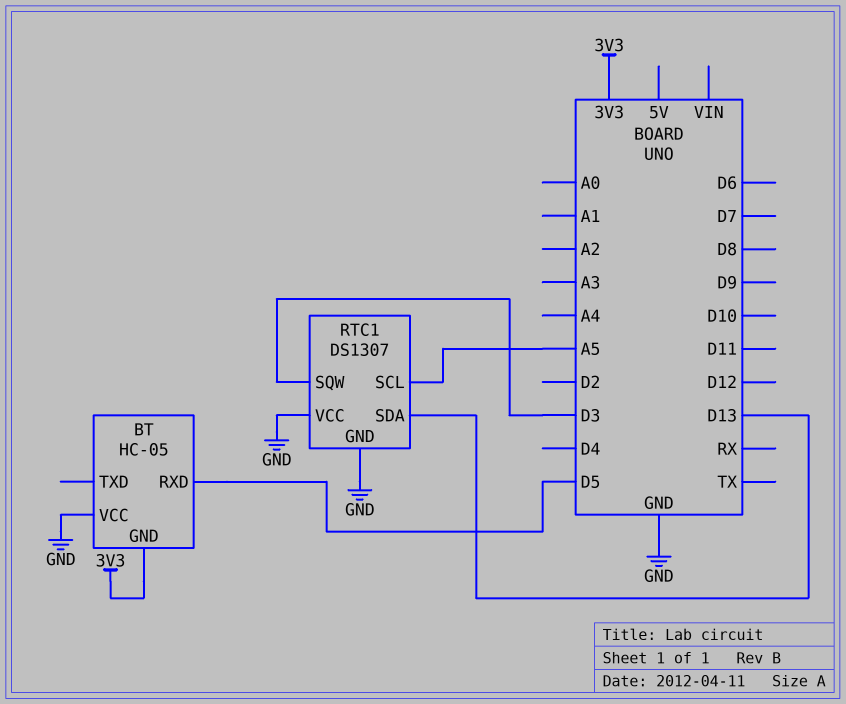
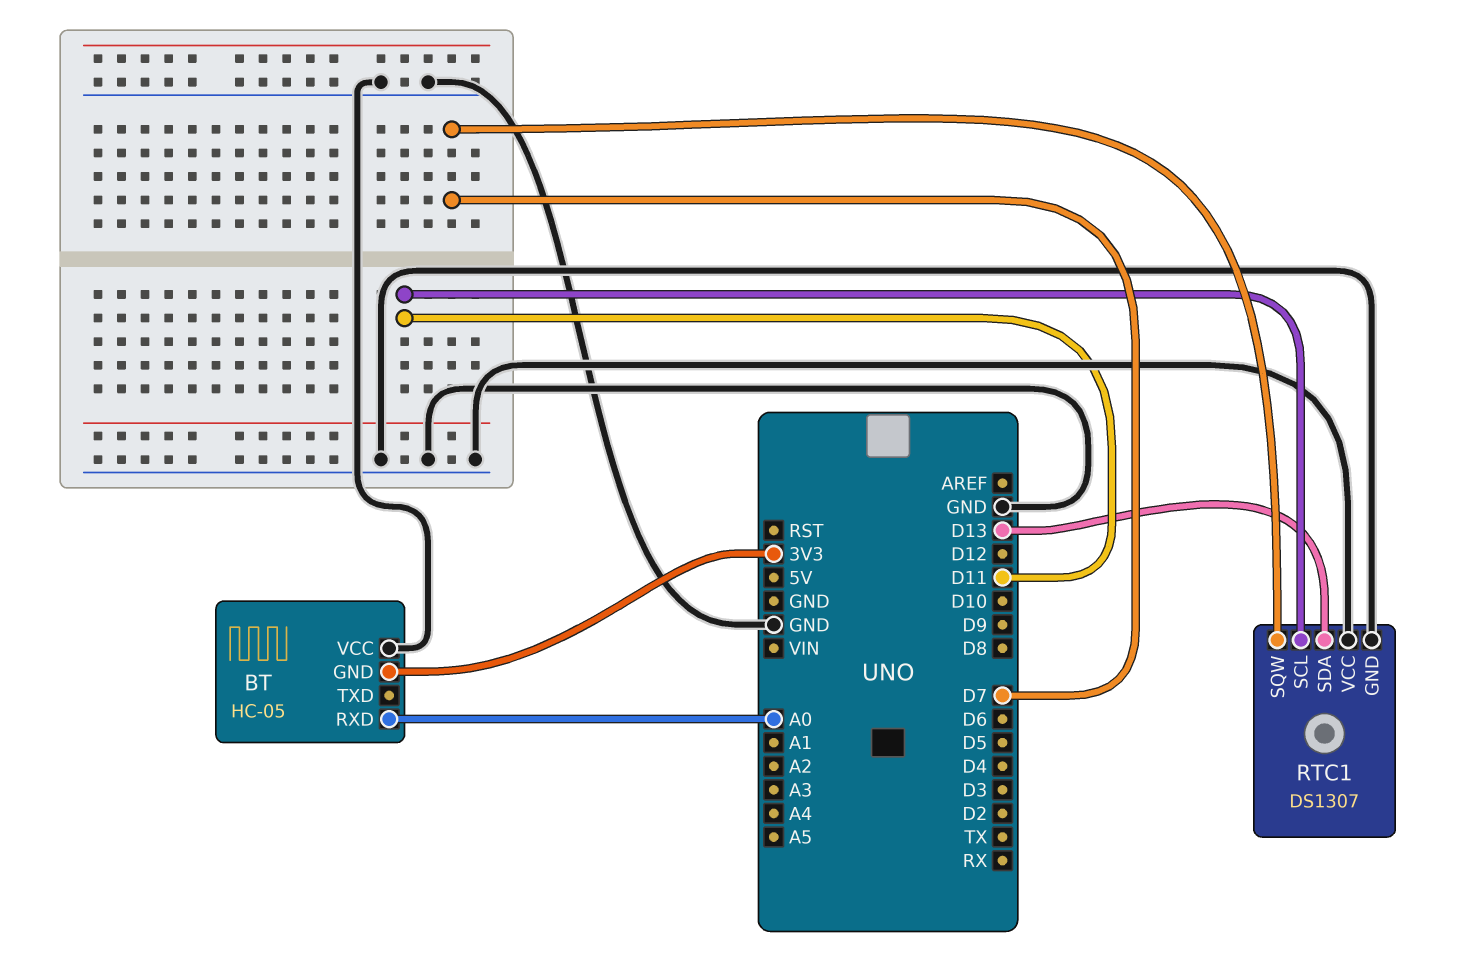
BT pin RXD: D5 -> A0
RTC1 pin SCL: A5 -> D11
RTC1 pin SQW: D3 -> D7

